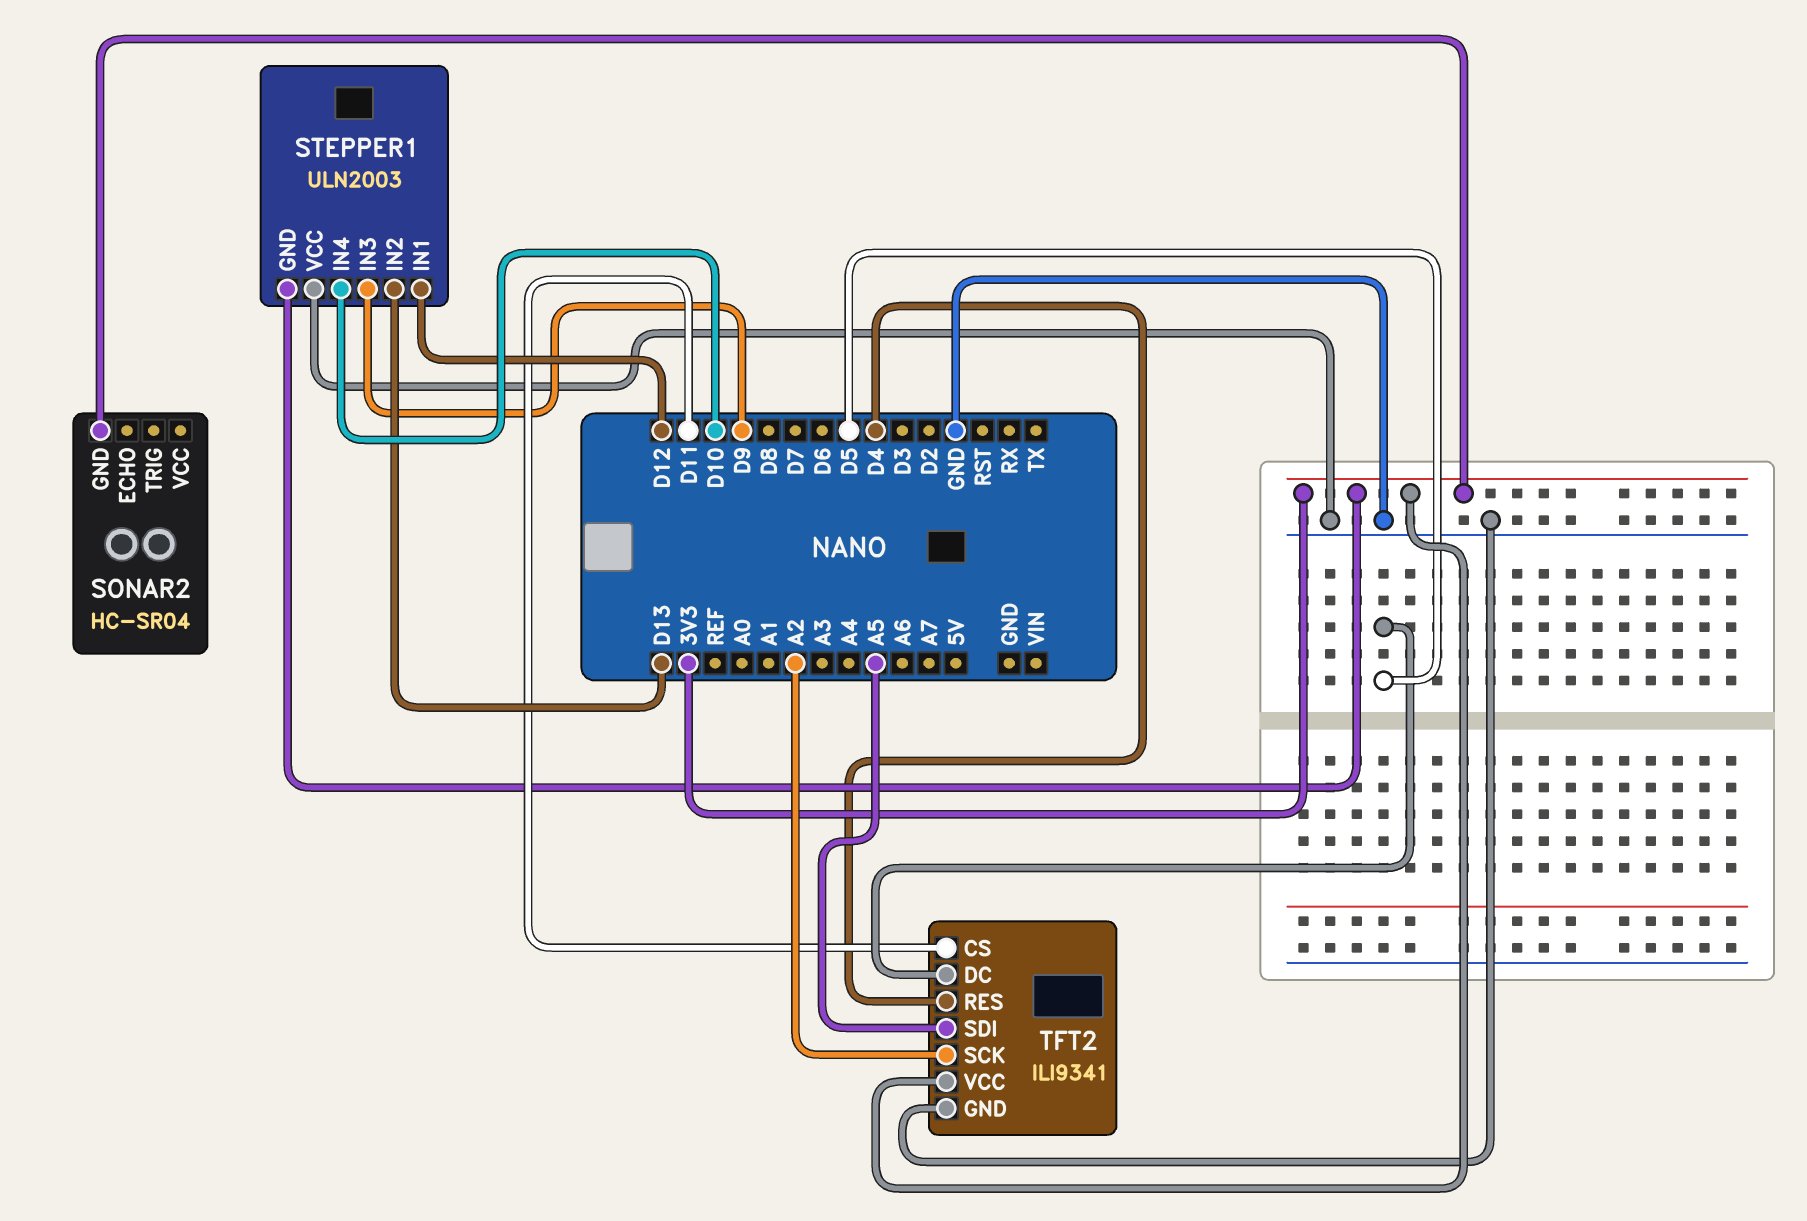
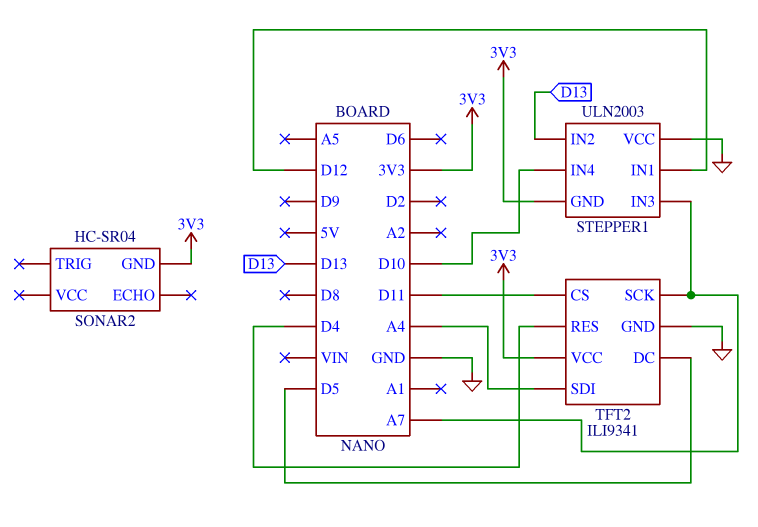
STEPPER1 pin IN3: D9 -> A7
TFT2 pin SCK: A2 -> A7
TFT2 pin SDI: A5 -> A4

